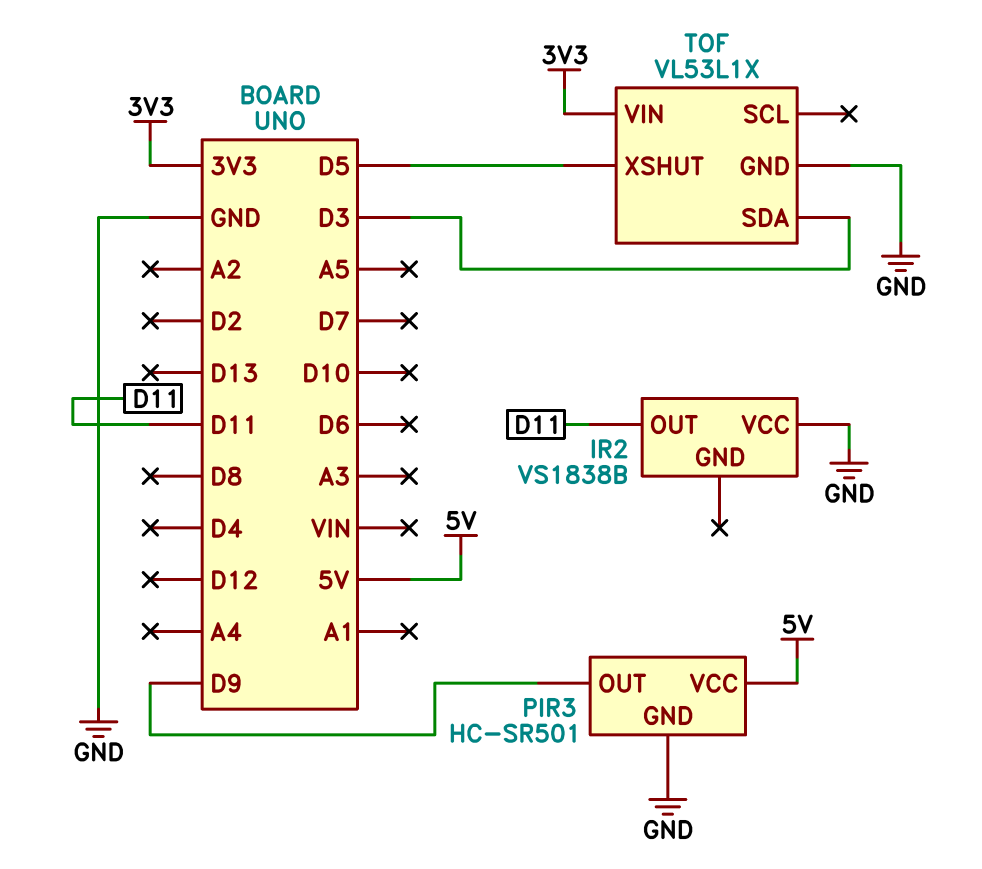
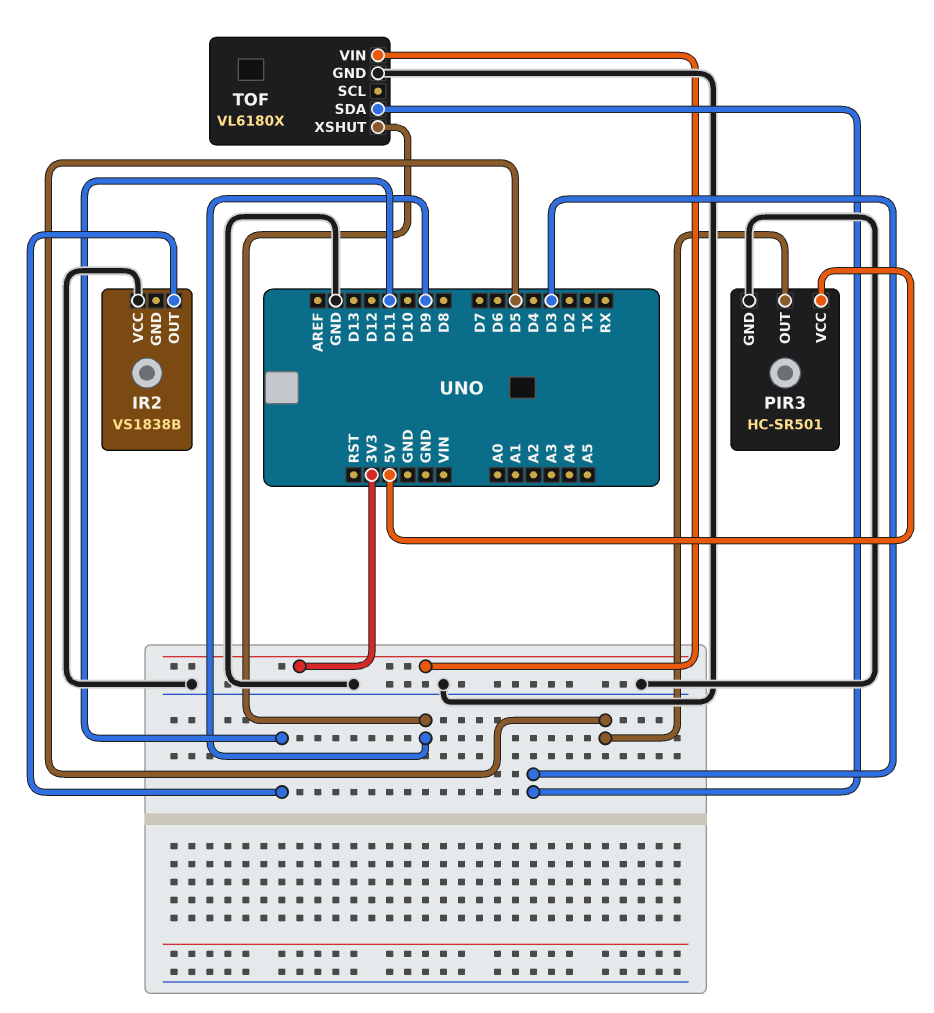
PIR3 pin OUT: D9 -> D5
TOF: VL53L1X -> VL6180X
TOF pin XSHUT: D5 -> D9

